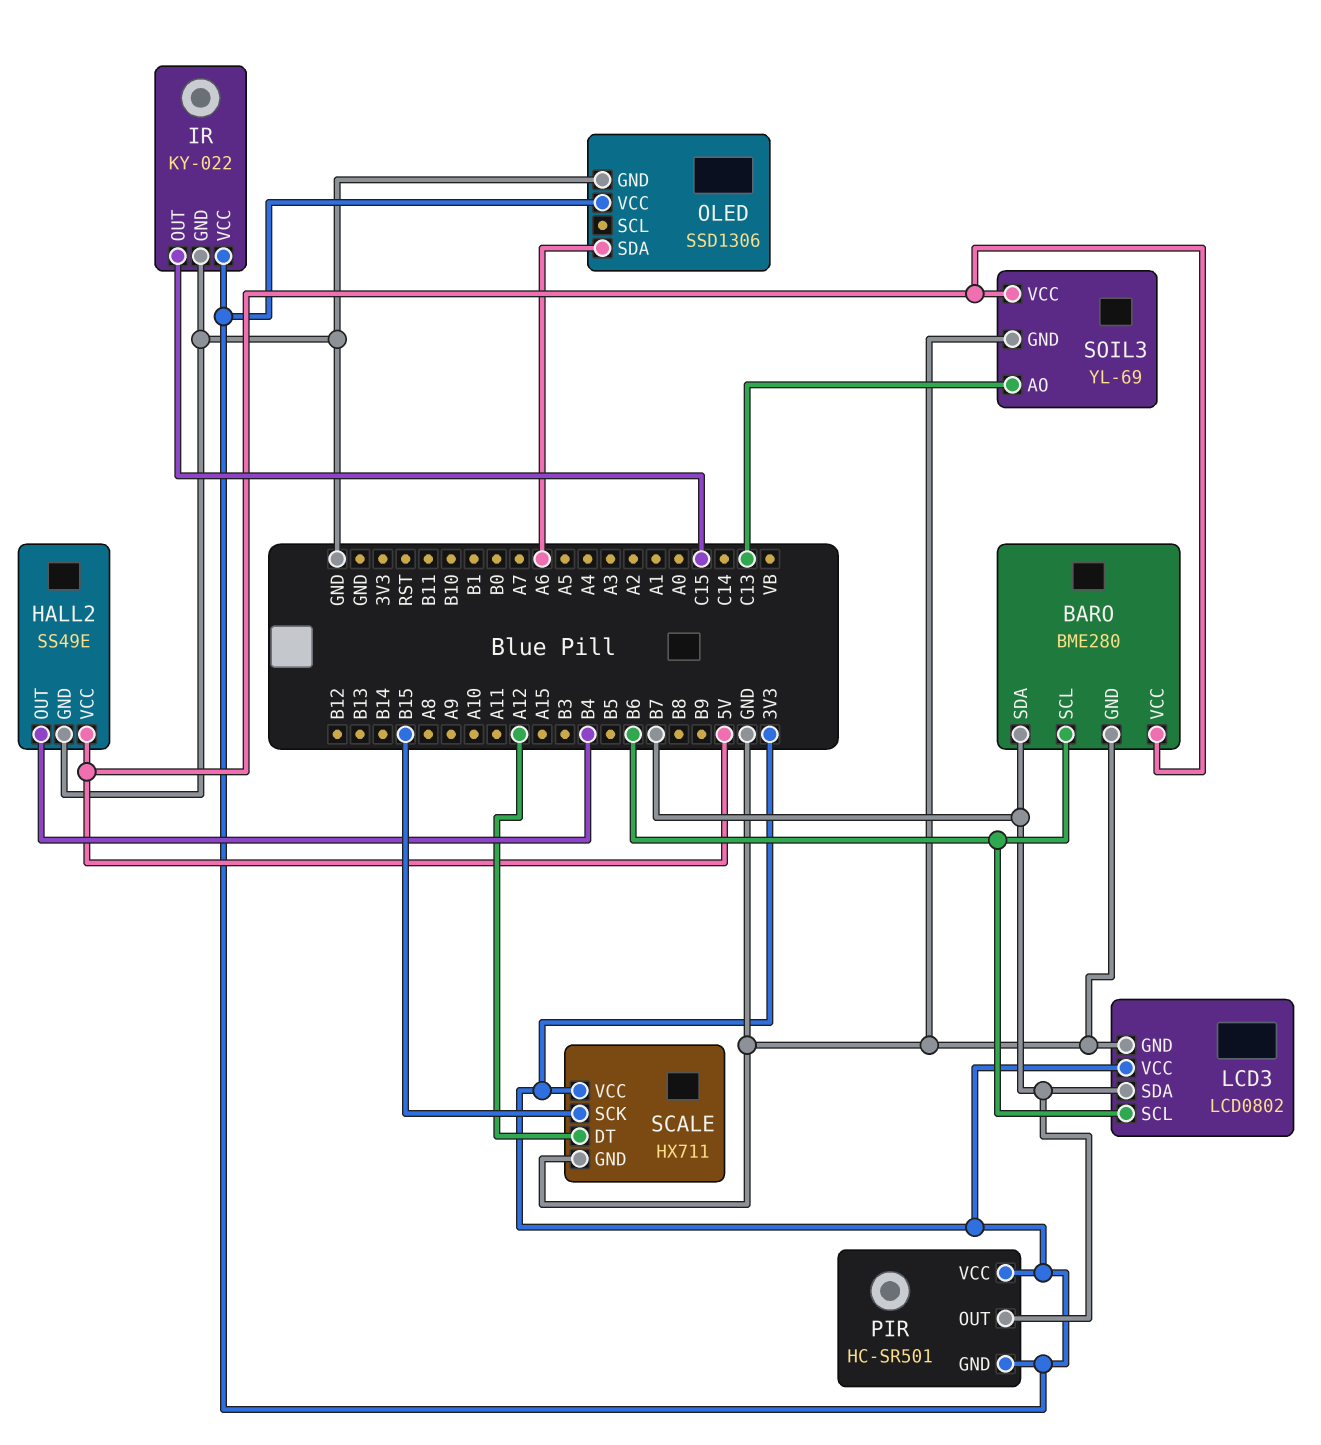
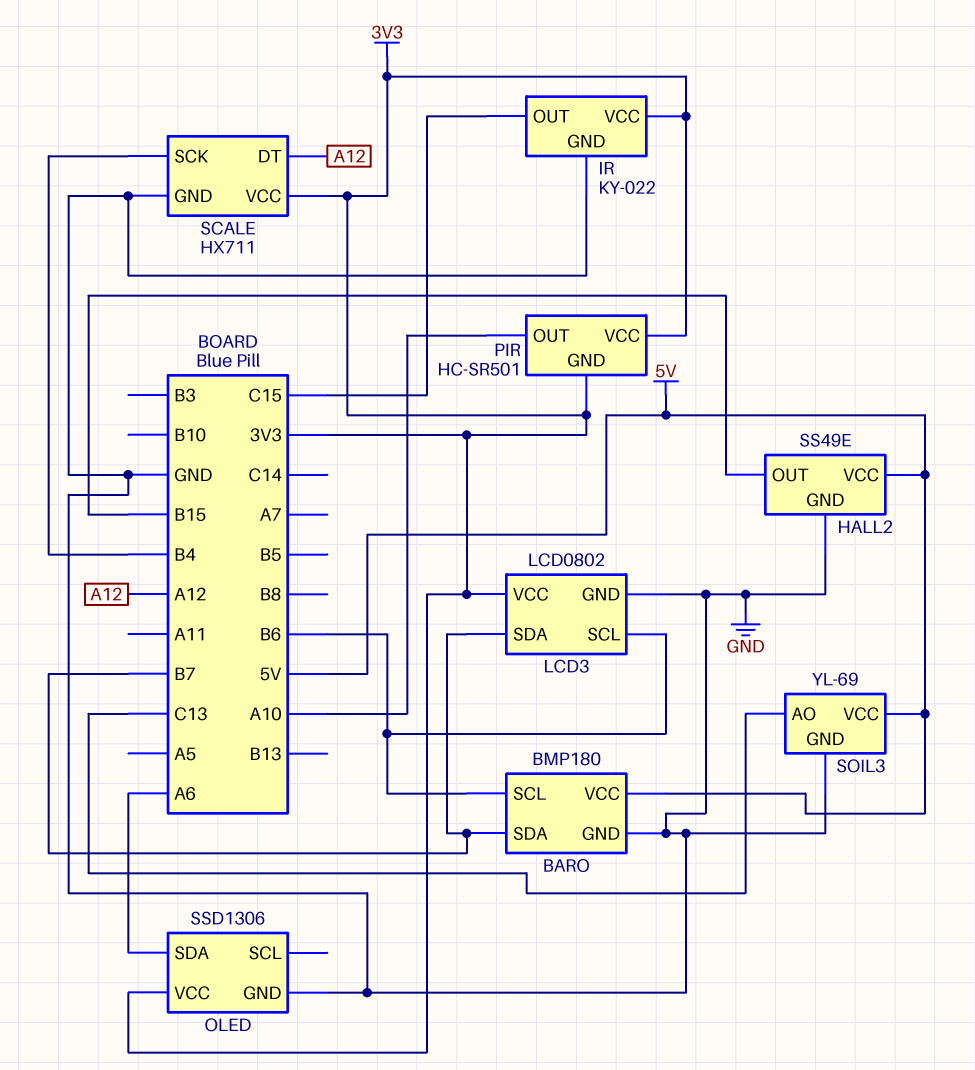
BARO: BME280 -> BMP180
HALL2 pin OUT: B4 -> B15
PIR pin OUT: B7 -> A10
SCALE pin SCK: B15 -> B4

